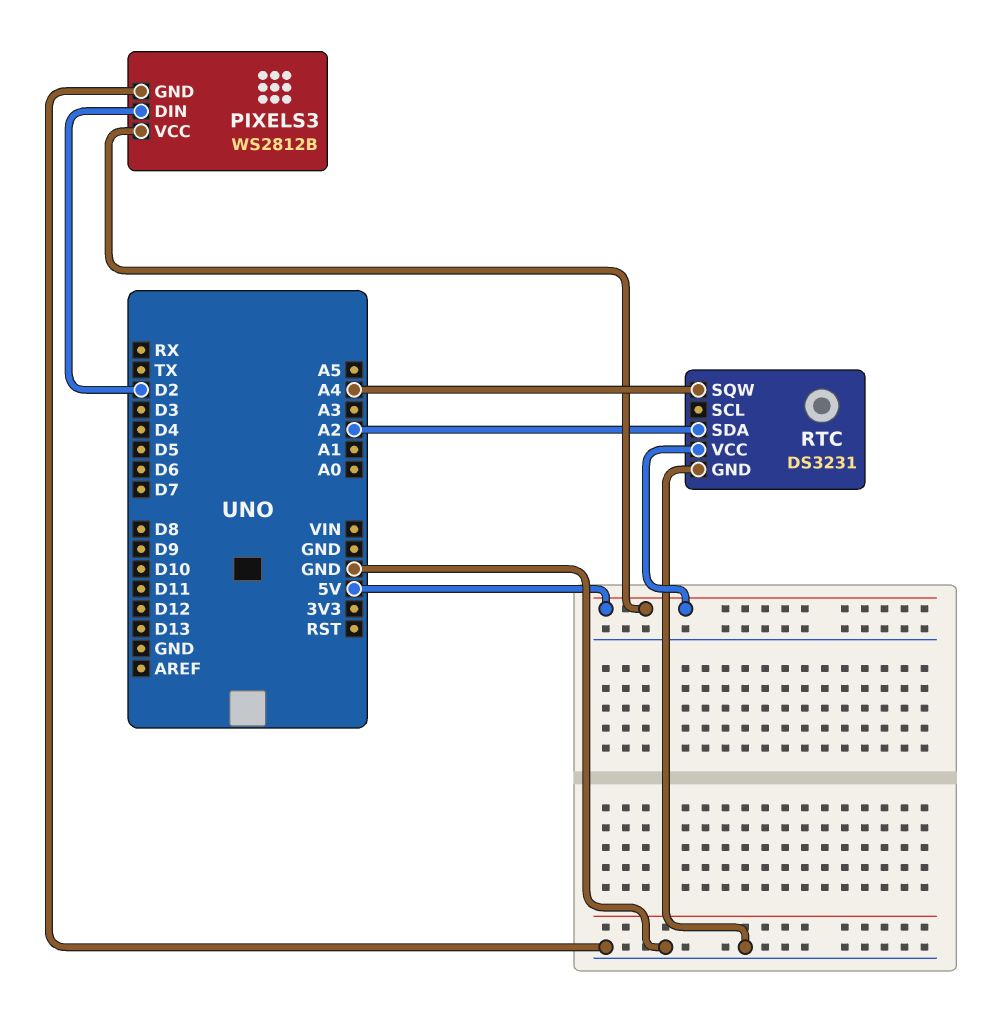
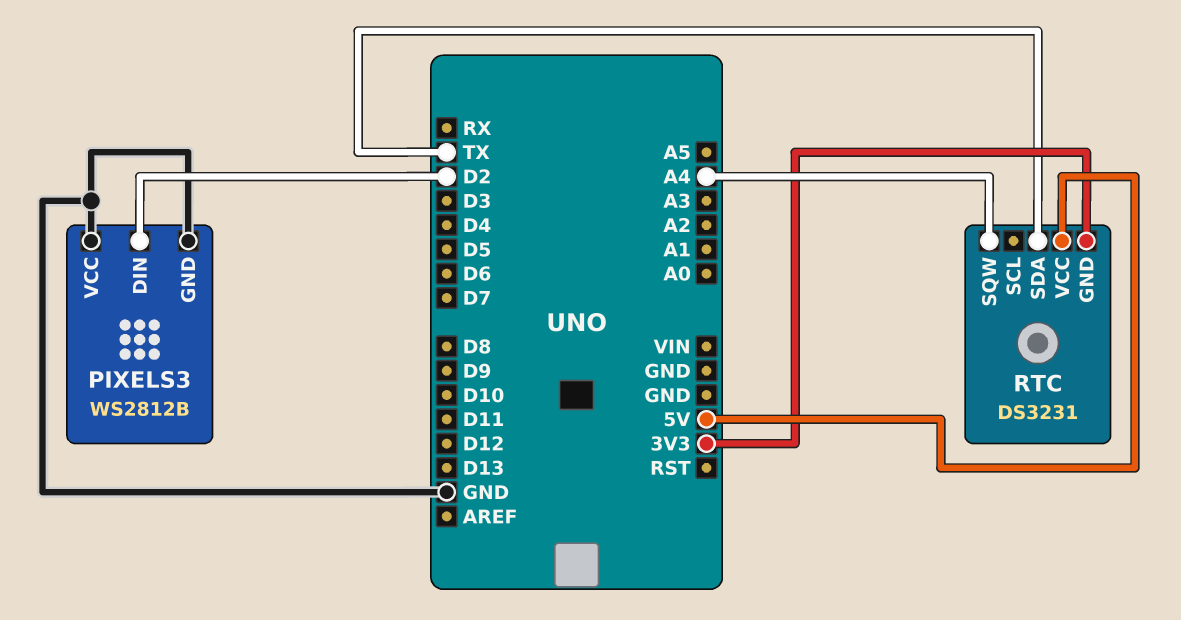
PIXELS3 pin VCC: 5V -> GND
RTC pin GND: GND -> 3V3
RTC pin SDA: A2 -> TX

